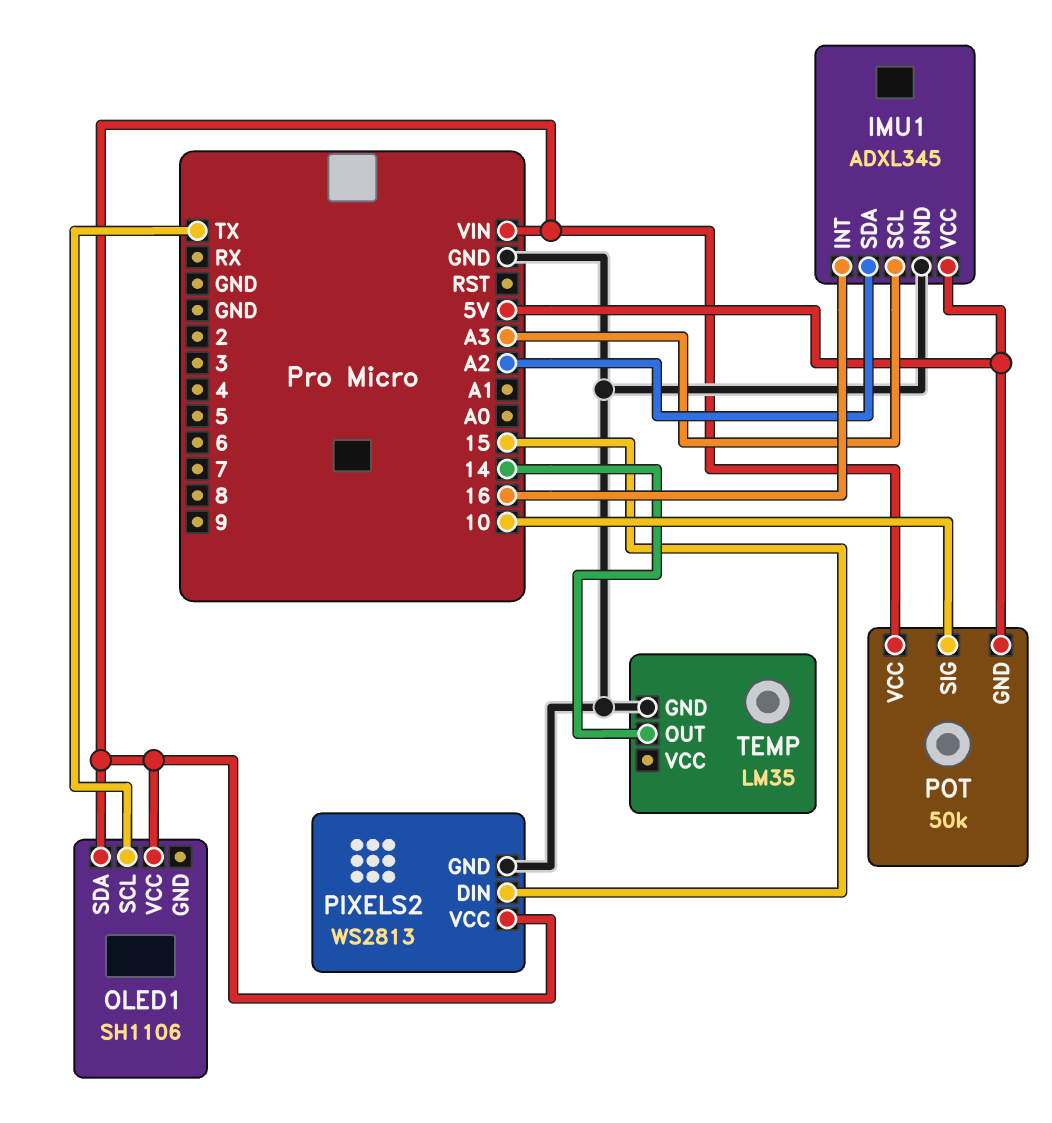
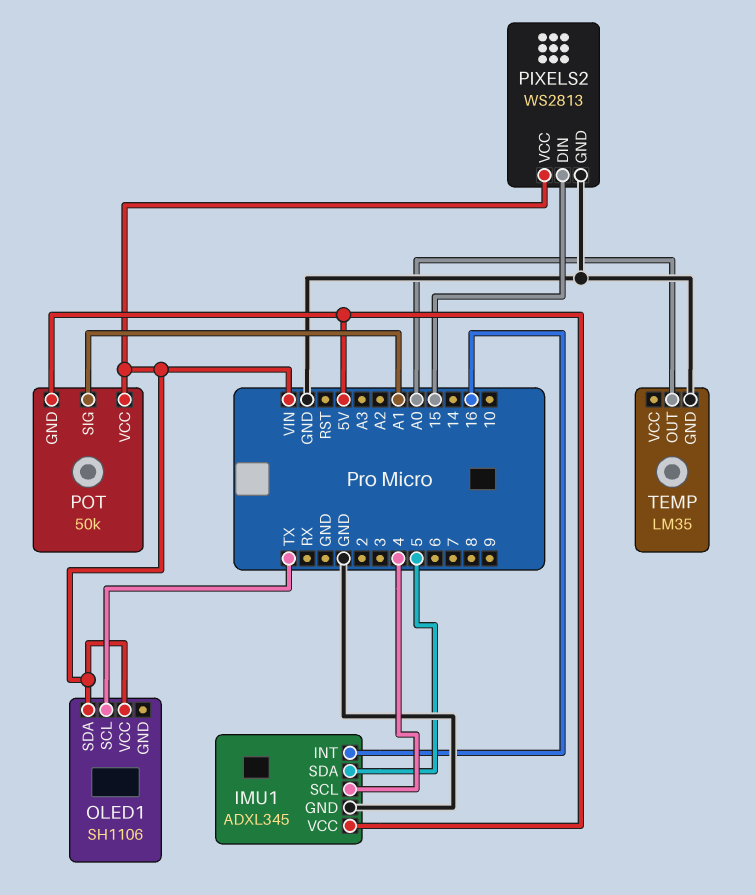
IMU1 pin SCL: A3 -> 4
IMU1 pin SDA: A2 -> 5
POT pin SIG: 10 -> A1
TEMP pin OUT: 14 -> A0

